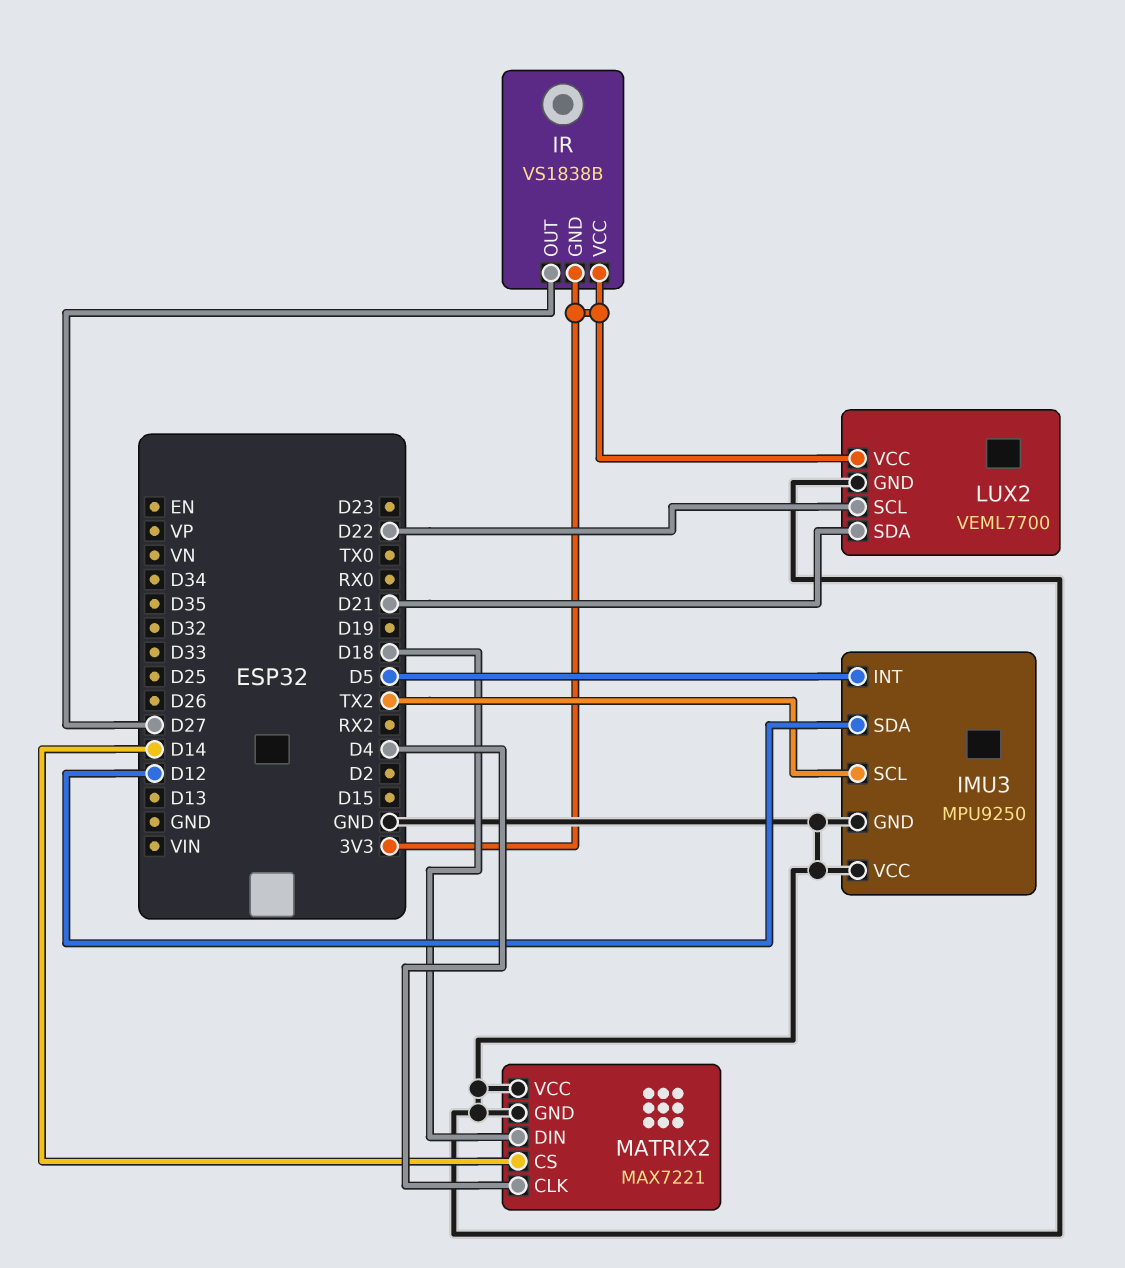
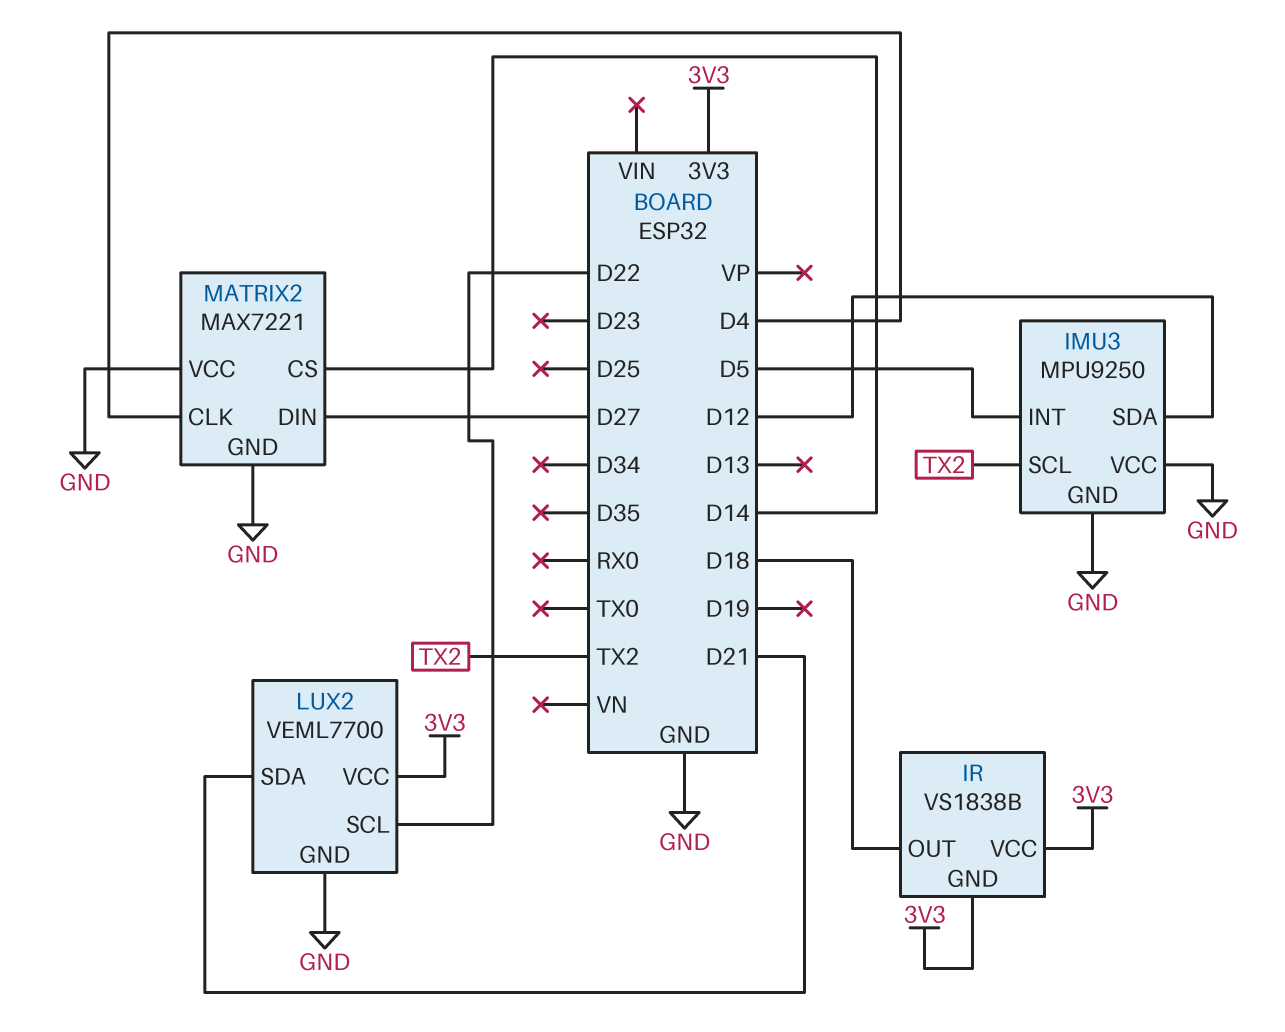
IR pin OUT: D27 -> D18
MATRIX2 pin DIN: D18 -> D27

